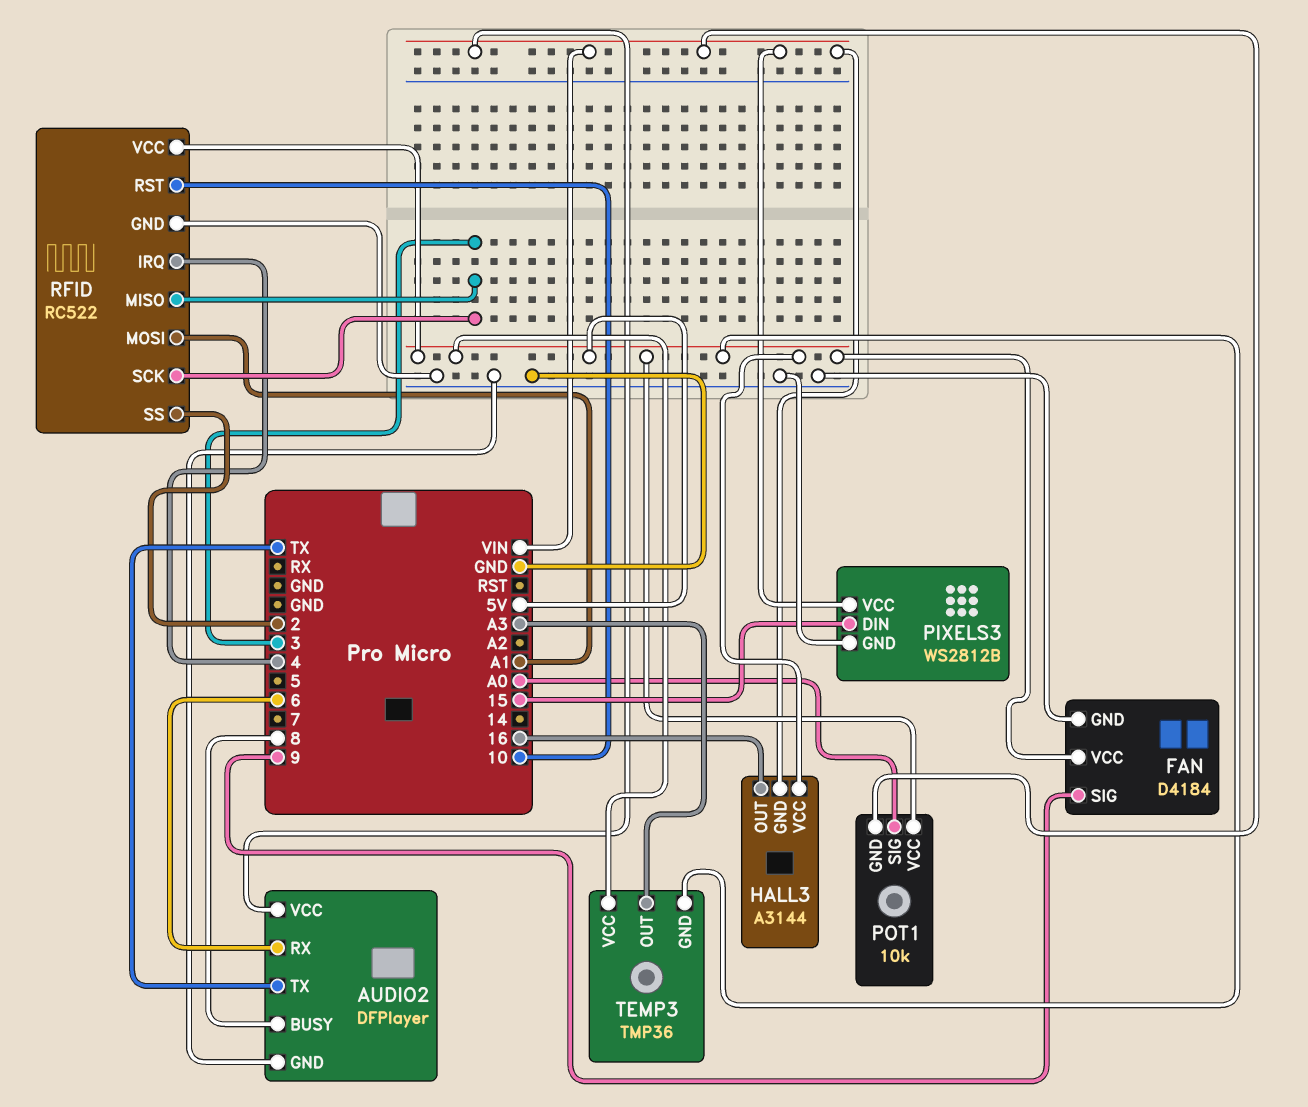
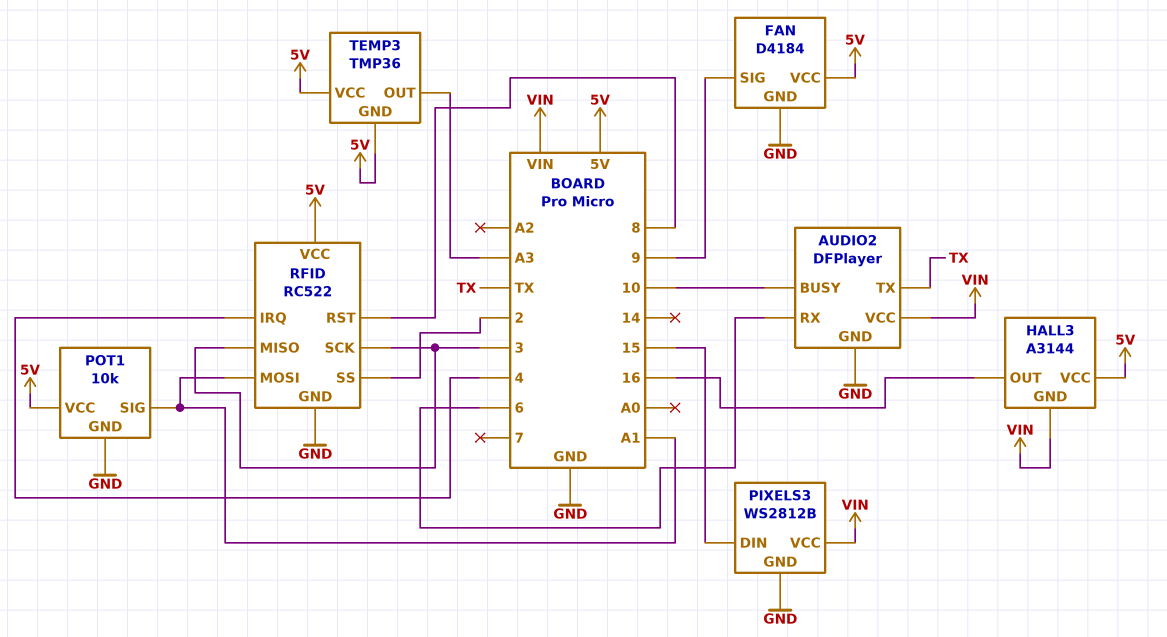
AUDIO2 pin BUSY: 8 -> 10
POT1 pin GND: VIN -> GND
POT1 pin SIG: A0 -> A1
RFID pin RST: 10 -> 8

